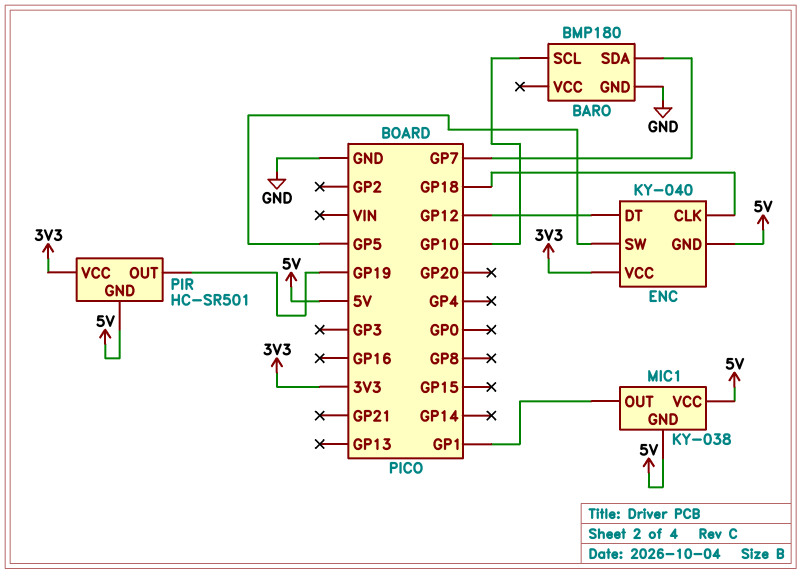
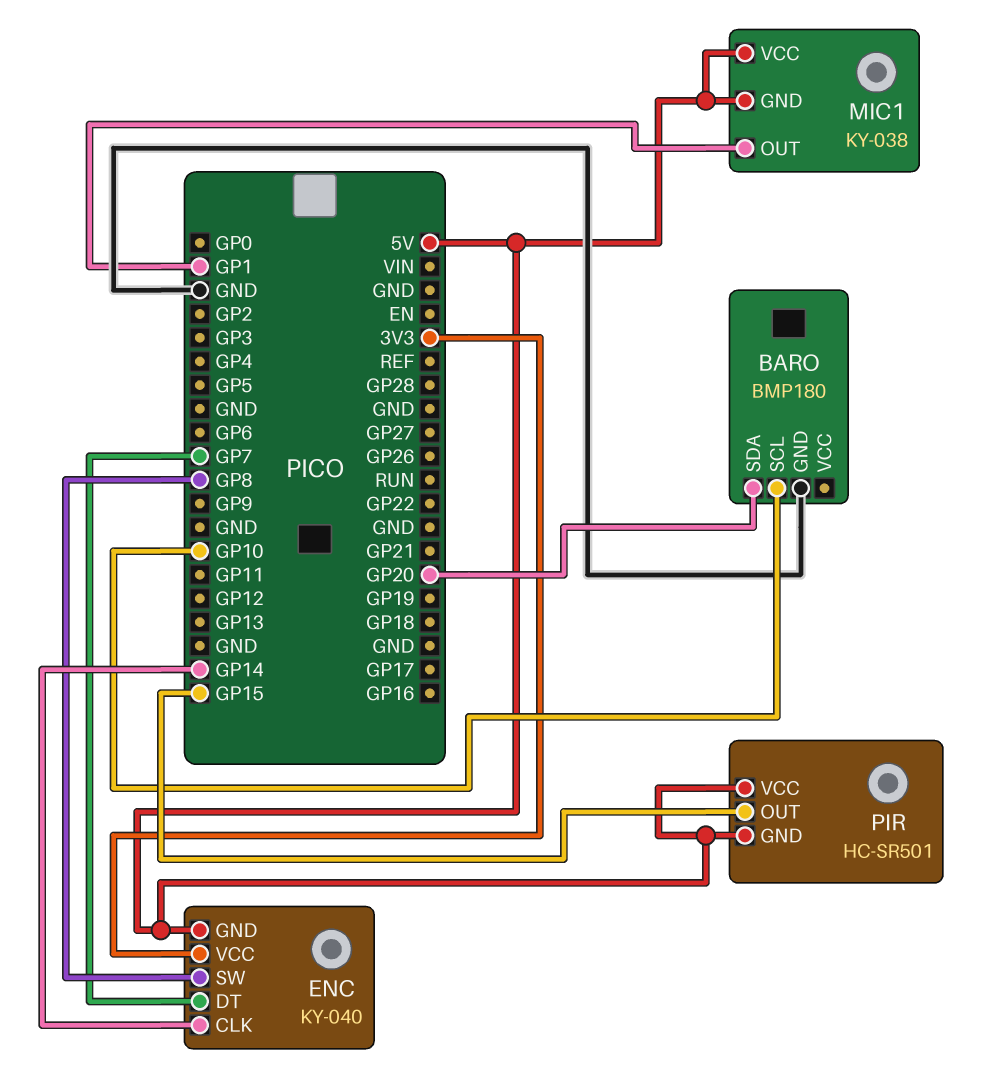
BARO pin SDA: GP7 -> GP20
ENC pin CLK: GP18 -> GP14
ENC pin DT: GP12 -> GP7
ENC pin SW: GP5 -> GP8
PIR pin OUT: GP19 -> GP15
PIR pin VCC: 3V3 -> 5V

